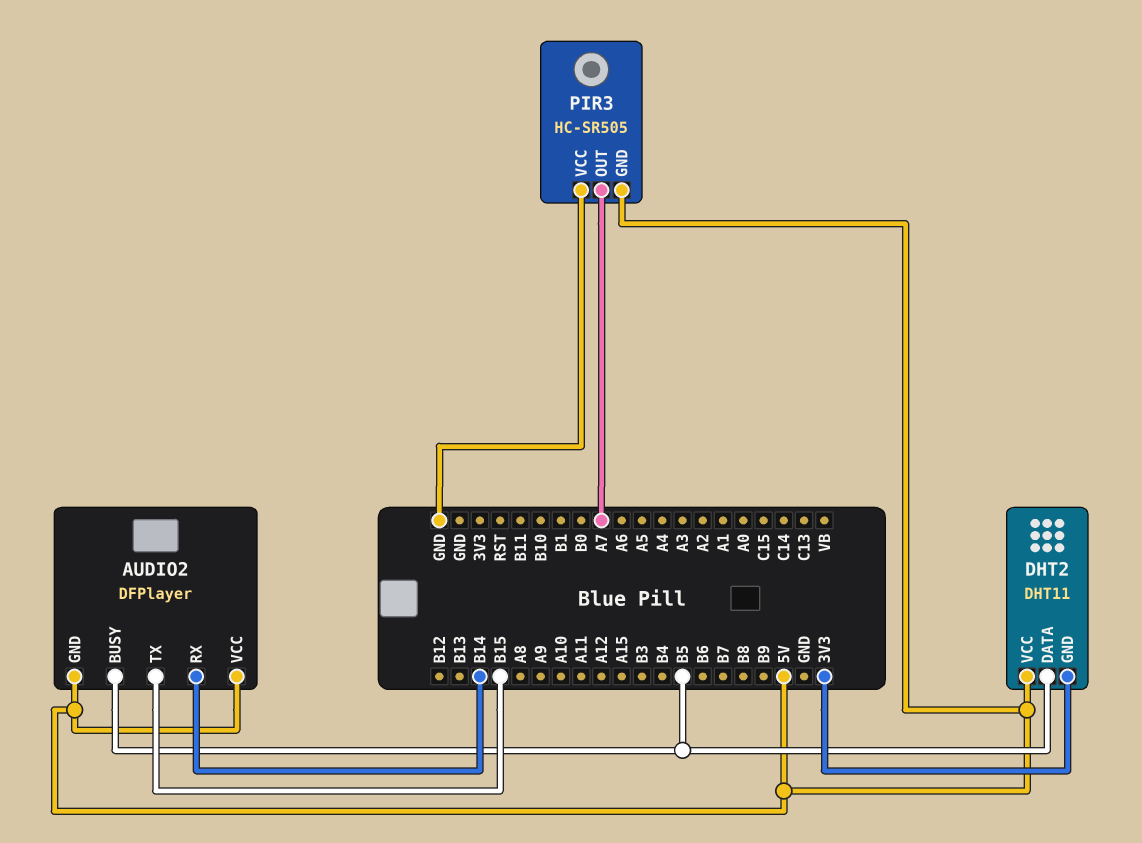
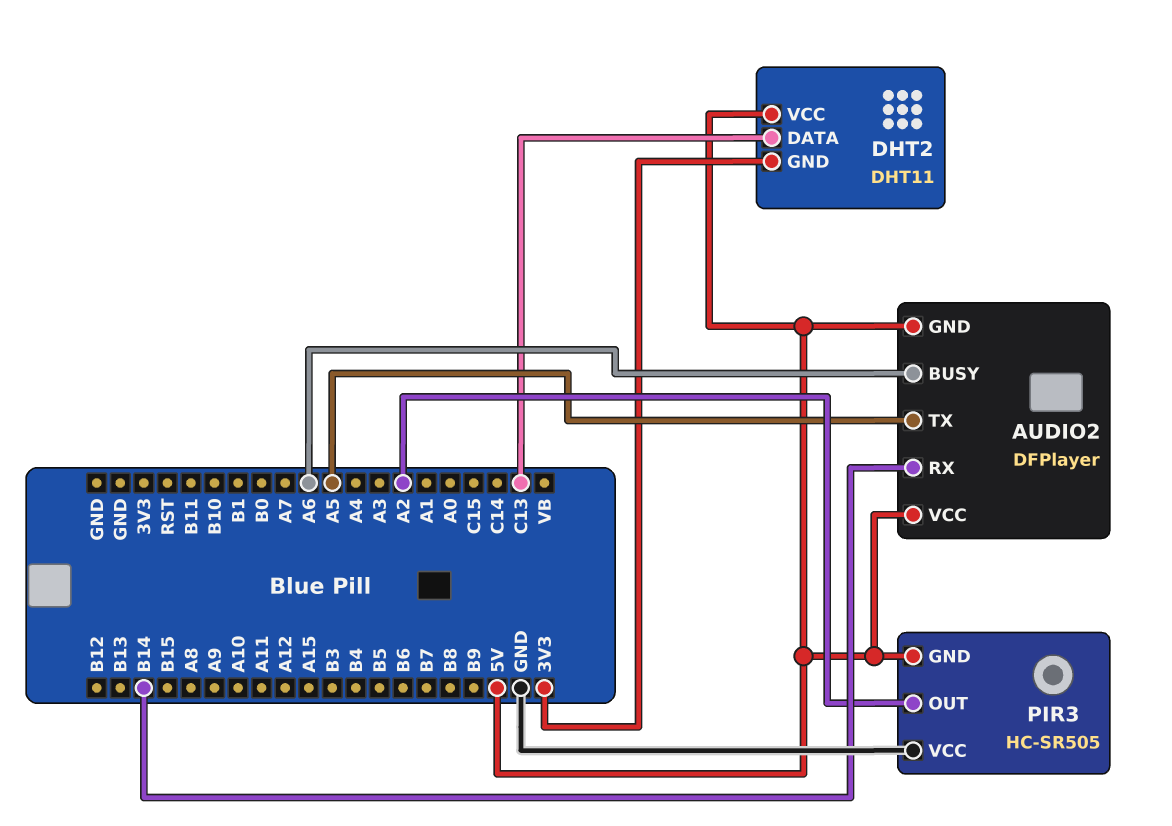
AUDIO2 pin BUSY: B5 -> A6
AUDIO2 pin TX: B15 -> A5
DHT2 pin DATA: B5 -> C13
PIR3 pin OUT: A7 -> A2

